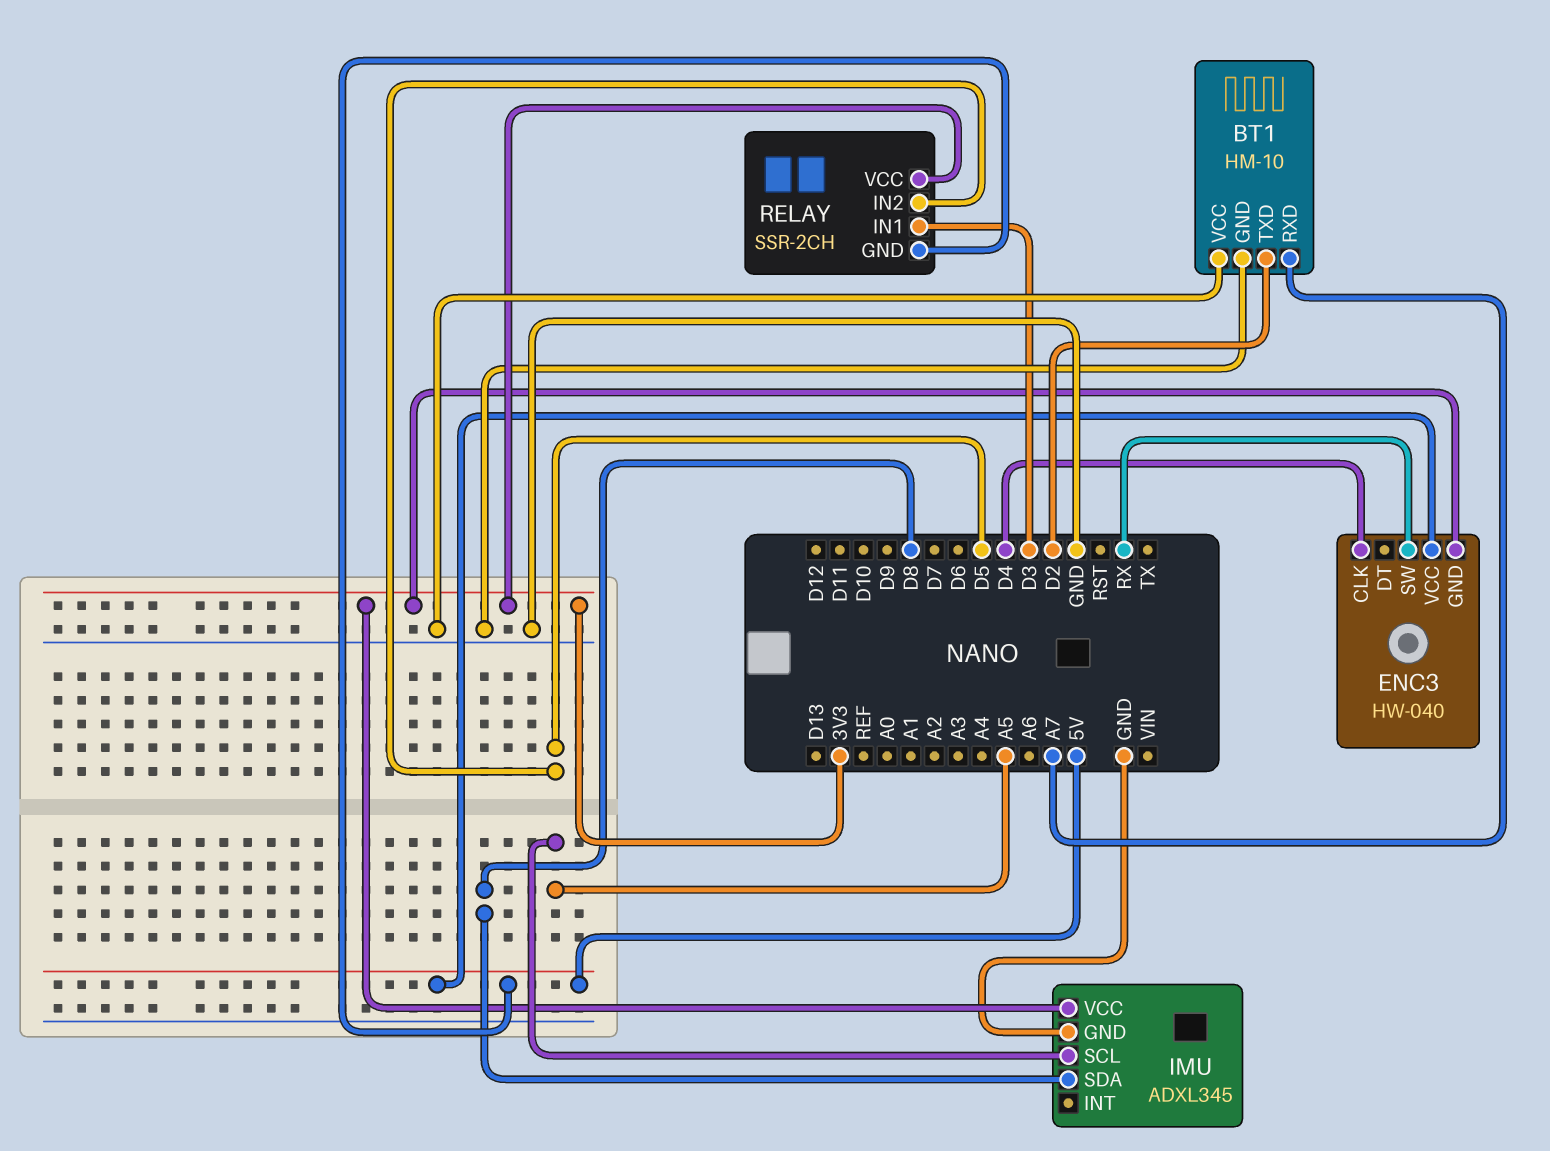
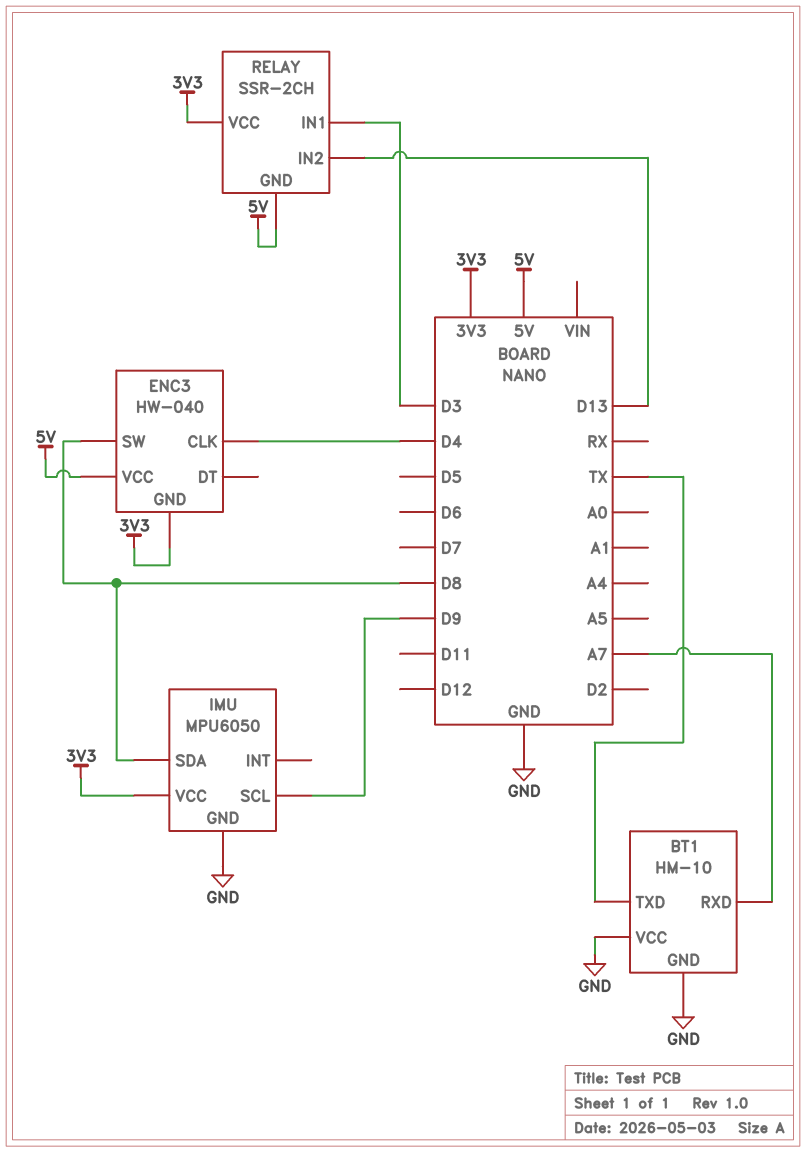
BT1 pin TXD: D2 -> TX
ENC3 pin SW: RX -> D8
IMU: ADXL345 -> MPU6050
IMU pin SCL: A5 -> D9
RELAY pin IN2: D5 -> D13

